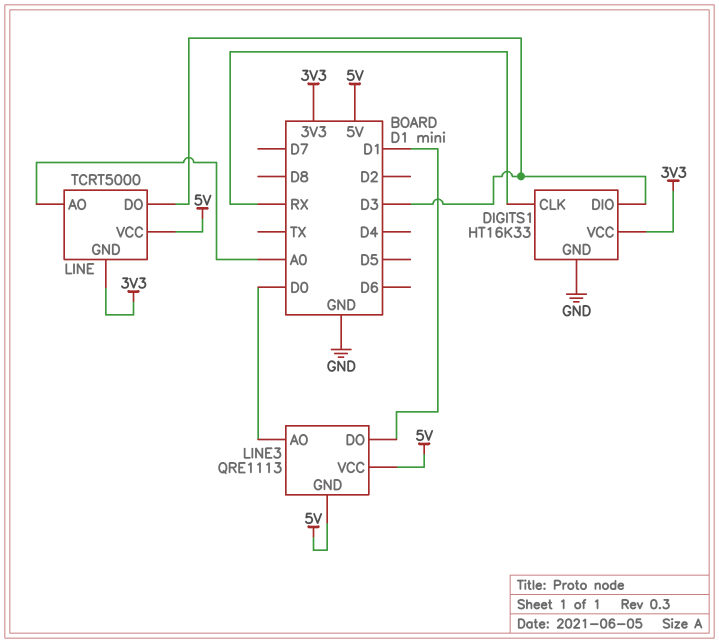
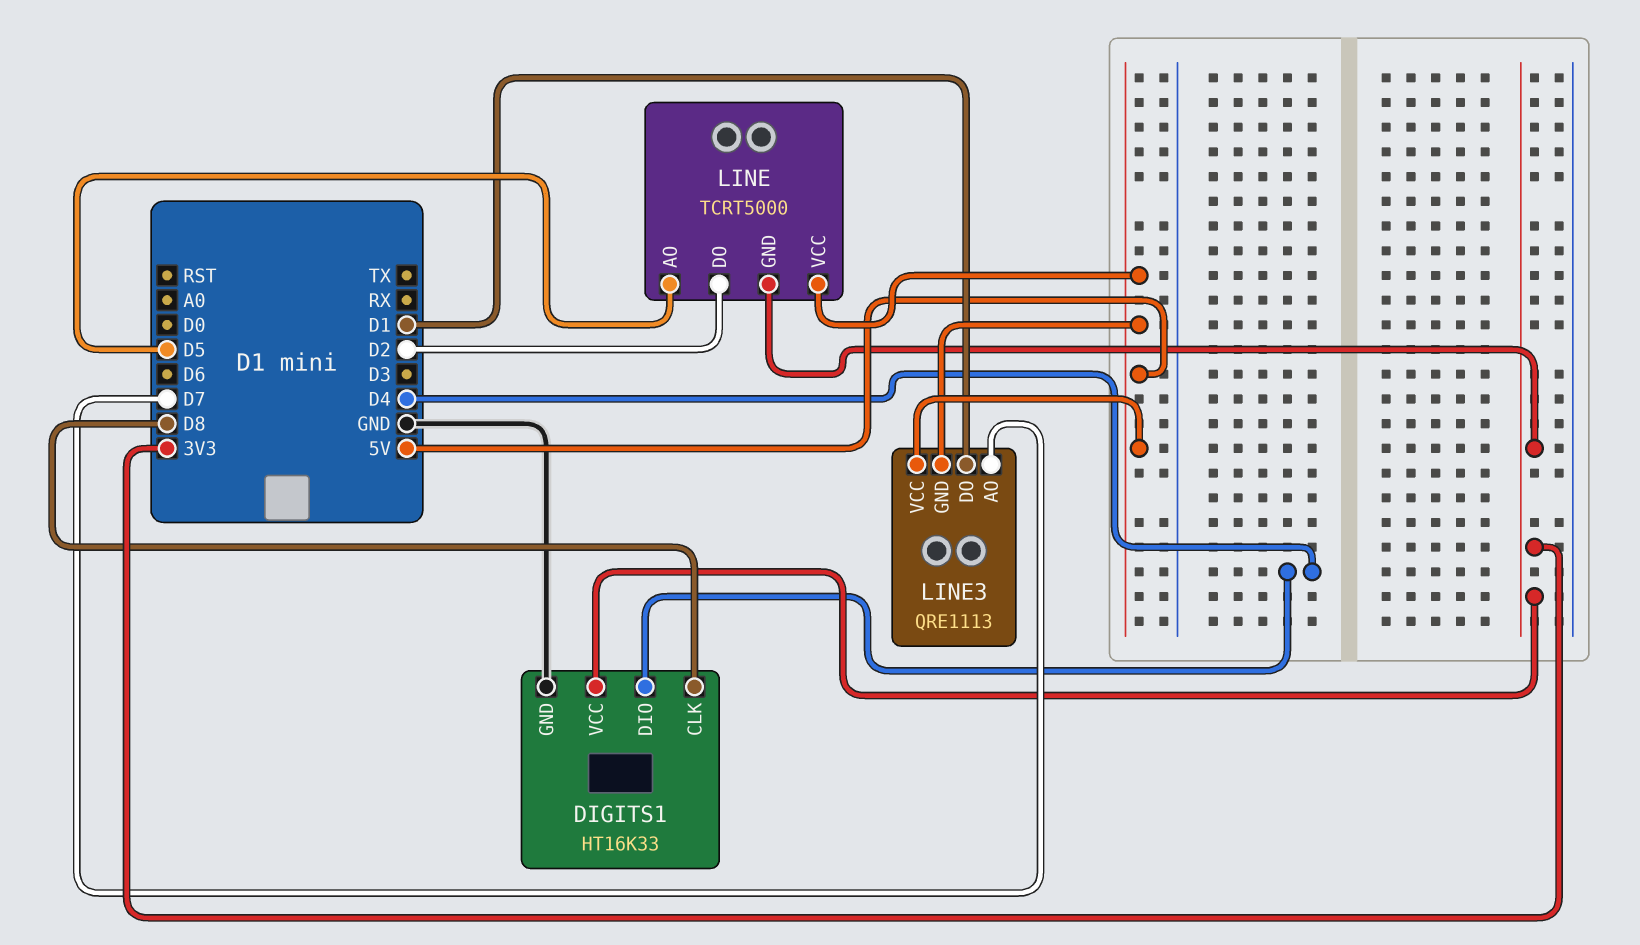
DIGITS1 pin CLK: RX -> D8
DIGITS1 pin DIO: D3 -> D4
LINE pin AO: A0 -> D5
LINE pin DO: D3 -> D2
LINE3 pin AO: D0 -> D7

